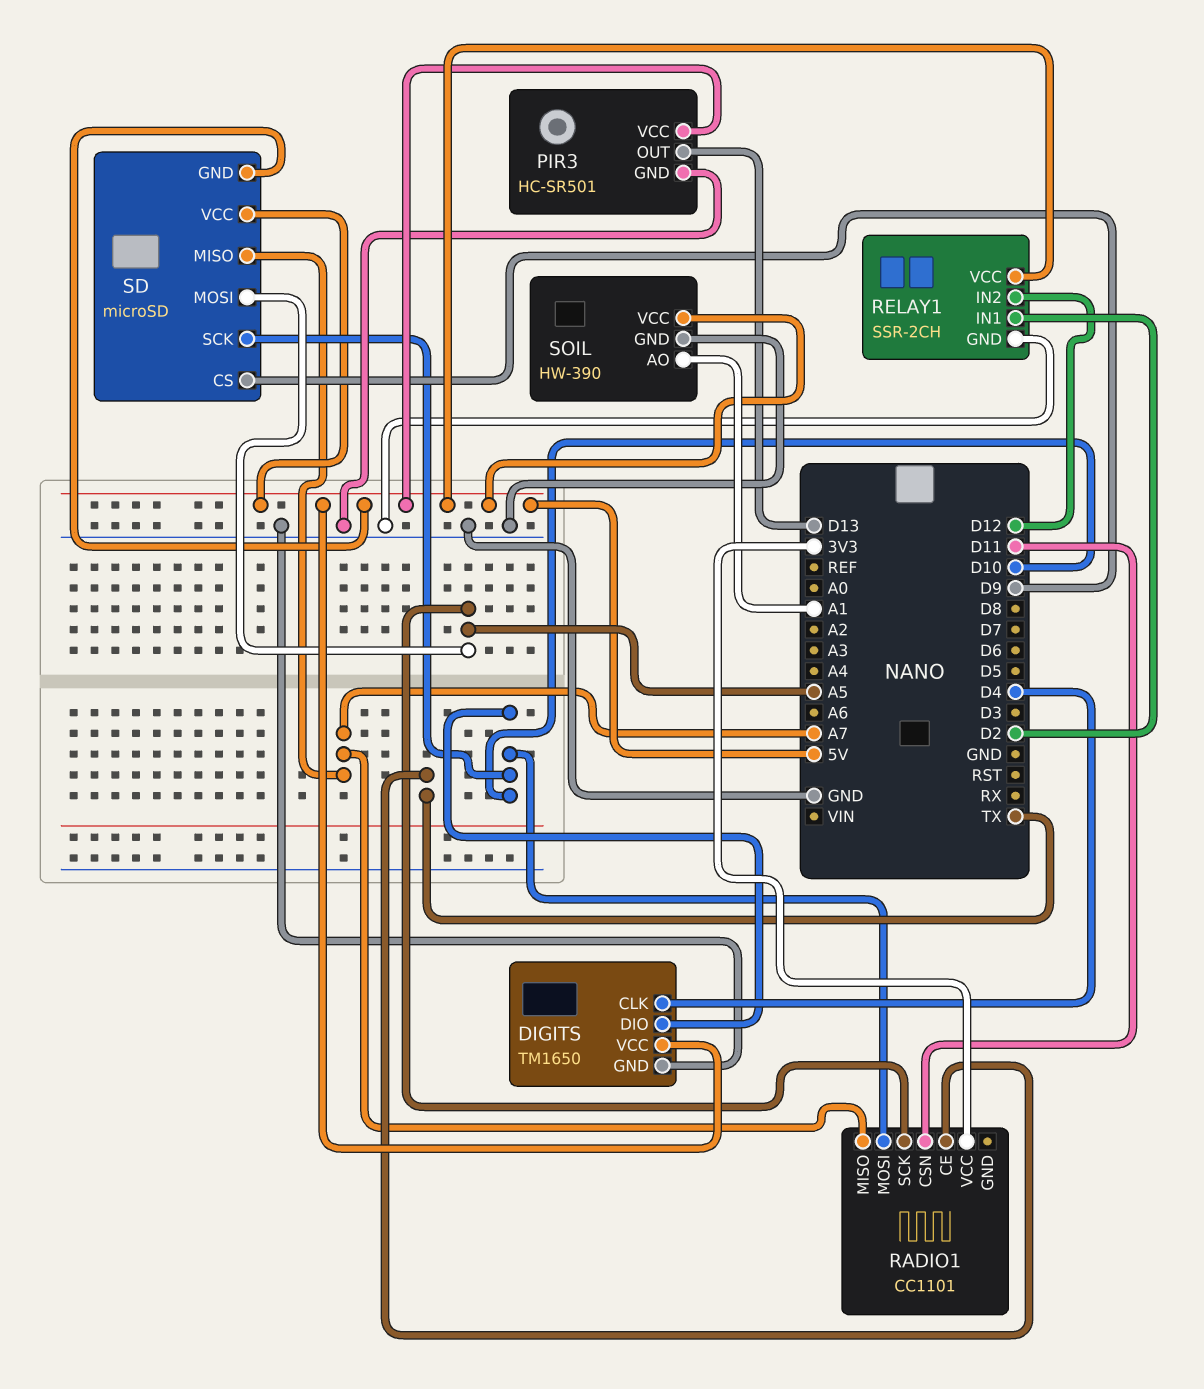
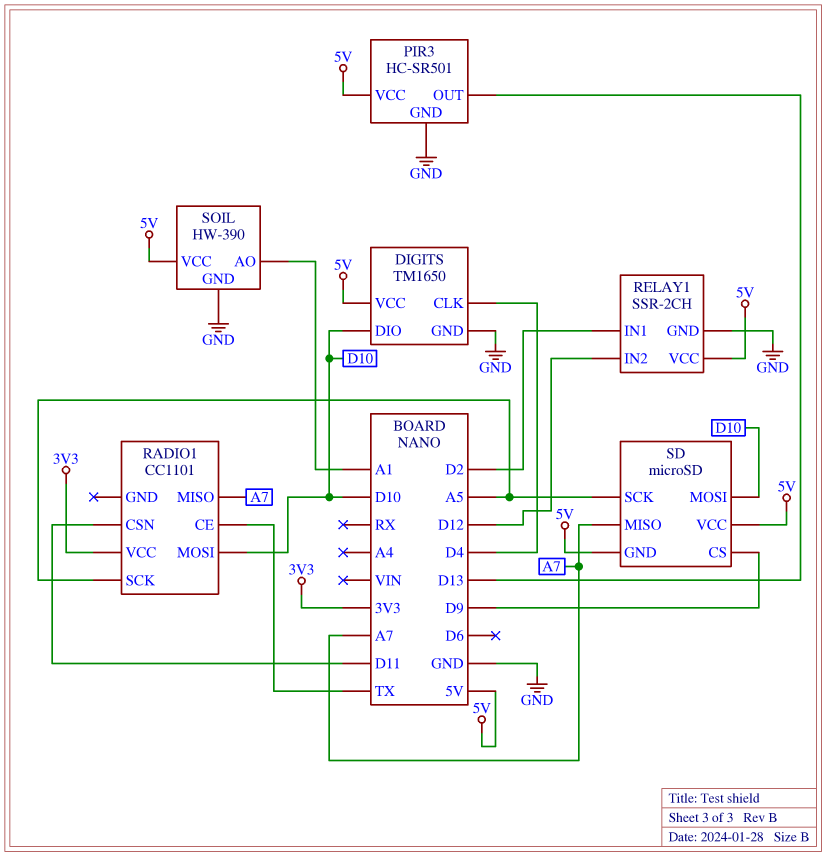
SD pin MOSI: A5 -> D10
SD pin SCK: D10 -> A5

